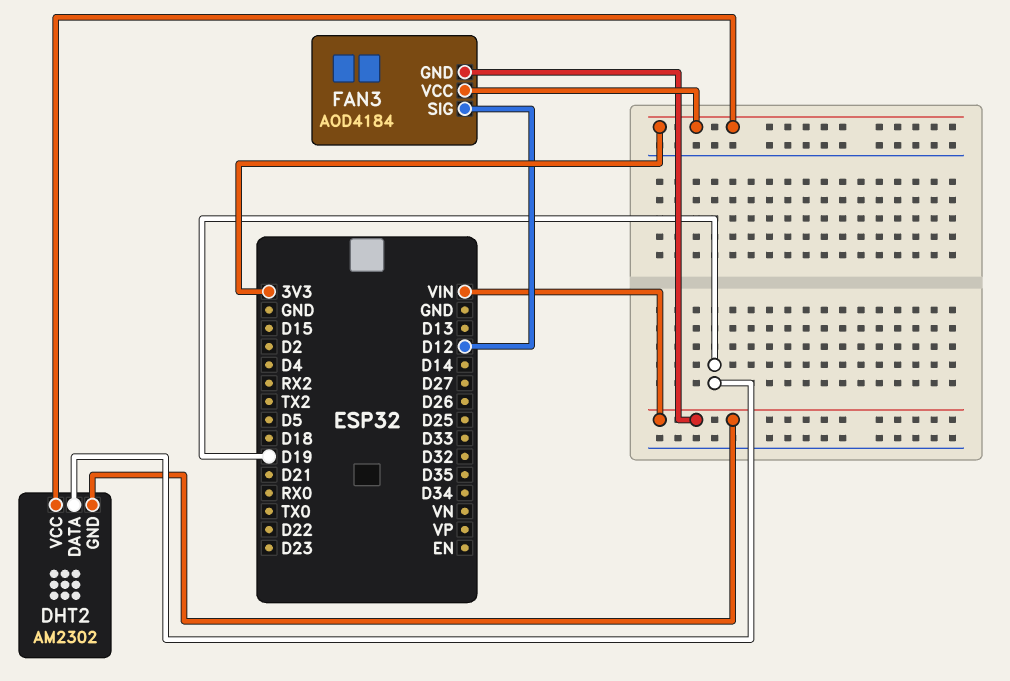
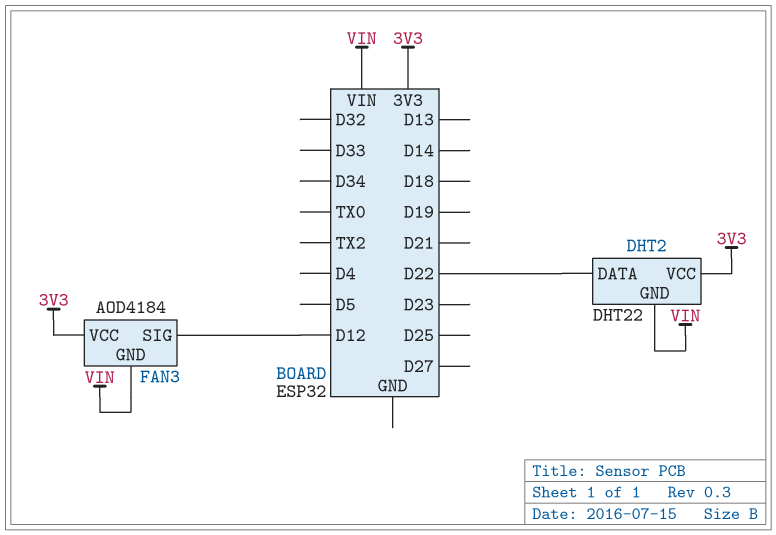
DHT2: AM2302 -> DHT22
DHT2 pin DATA: D19 -> D22

